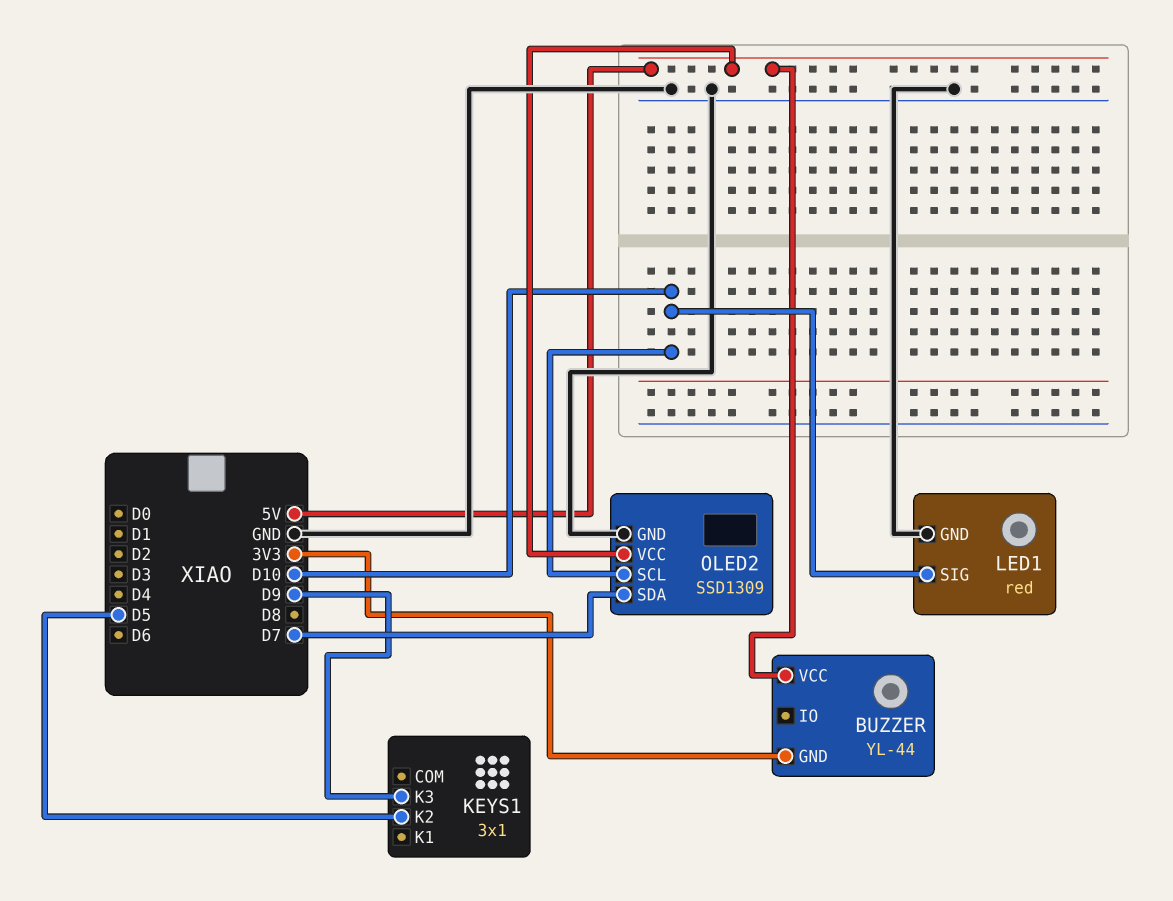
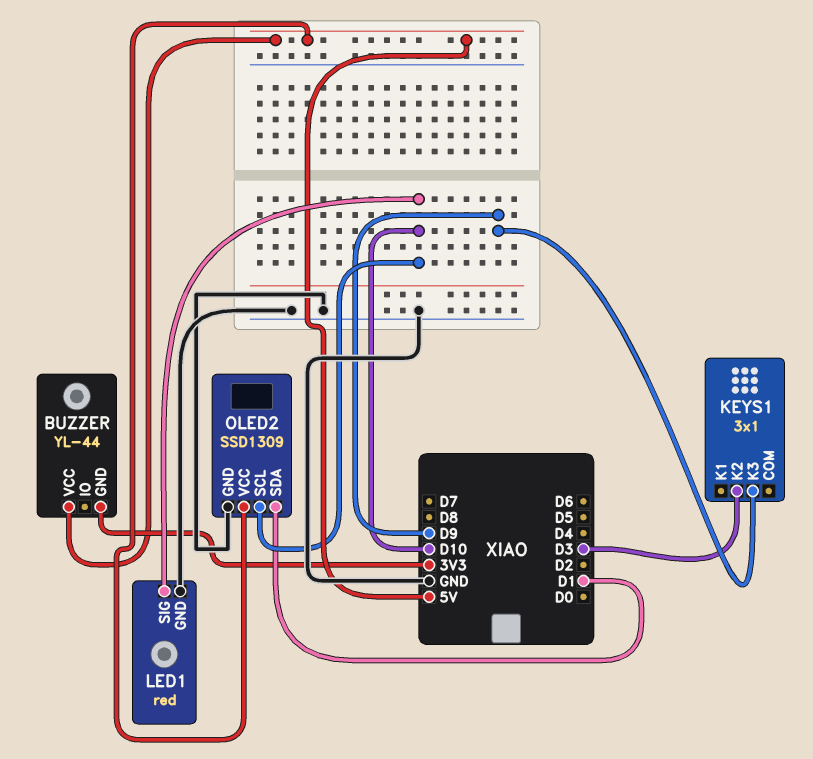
KEYS1 pin K2: D5 -> D3
OLED2 pin SDA: D7 -> D1

